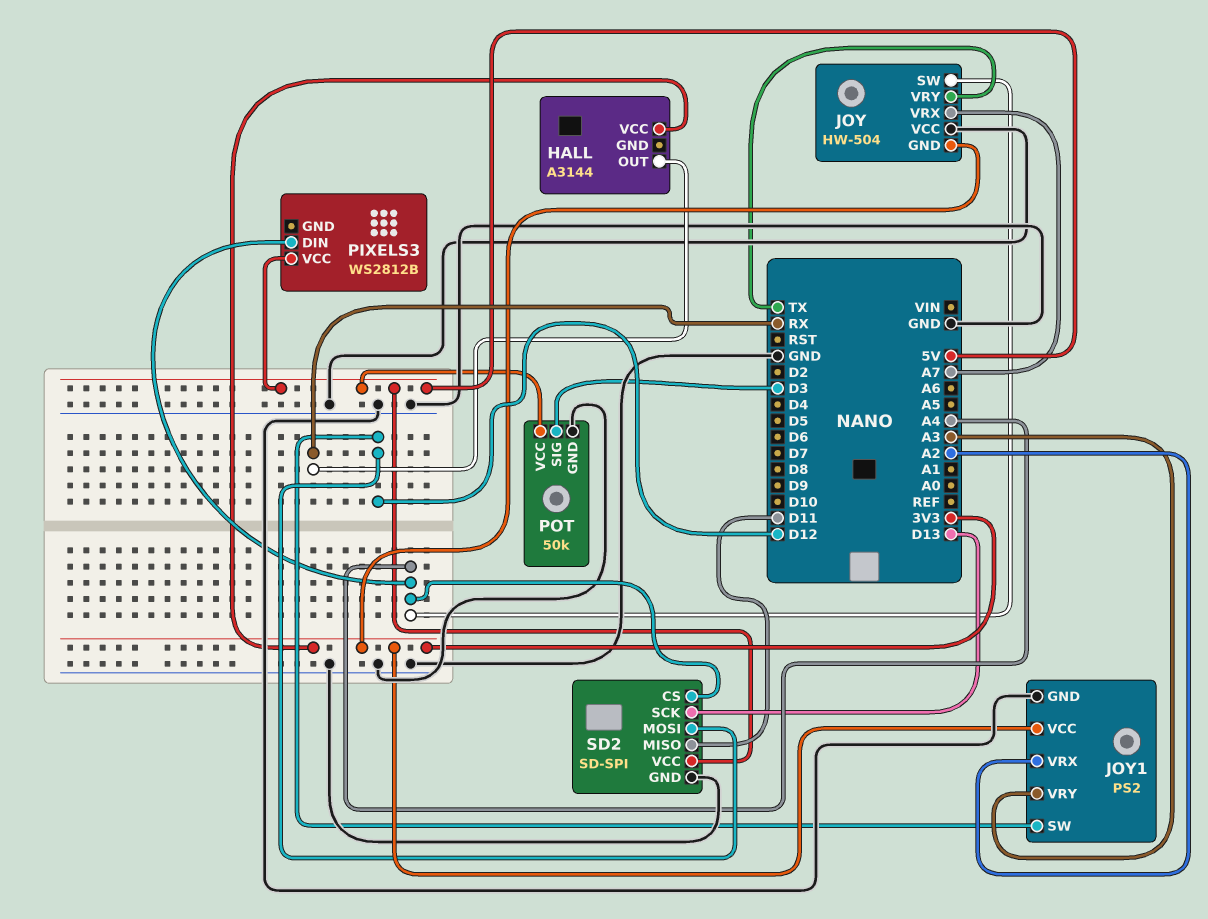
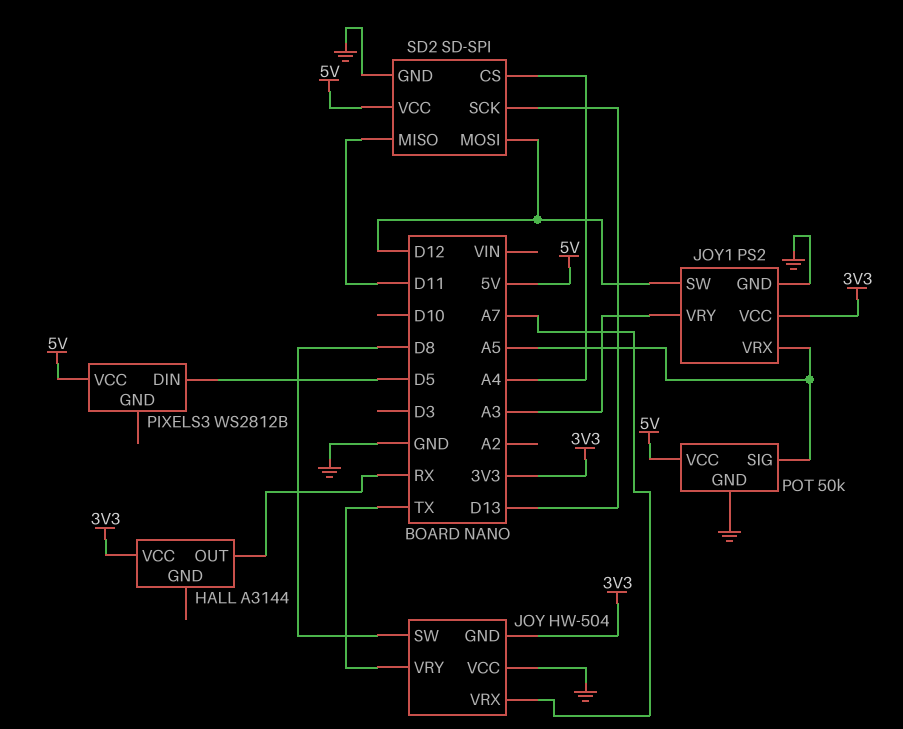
JOY pin SW: A4 -> D8
JOY1 pin VRX: A2 -> A5
PIXELS3 pin DIN: A4 -> D5
POT pin SIG: D3 -> A5

